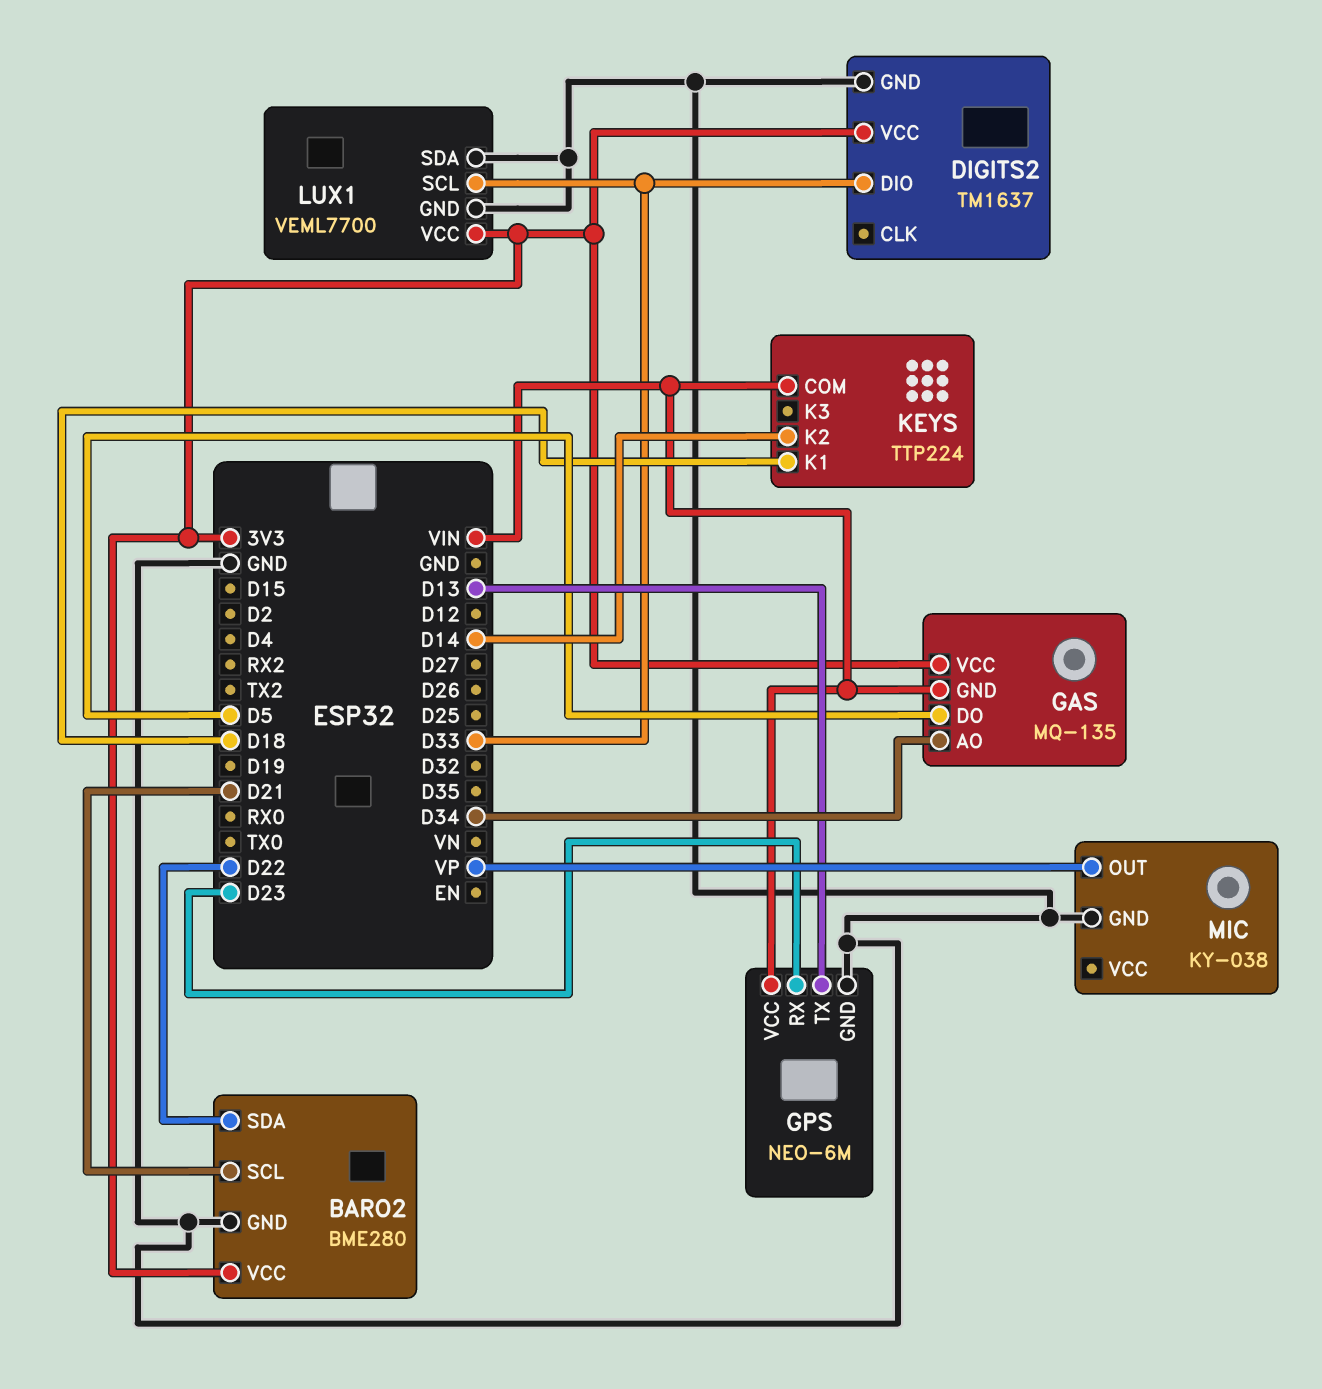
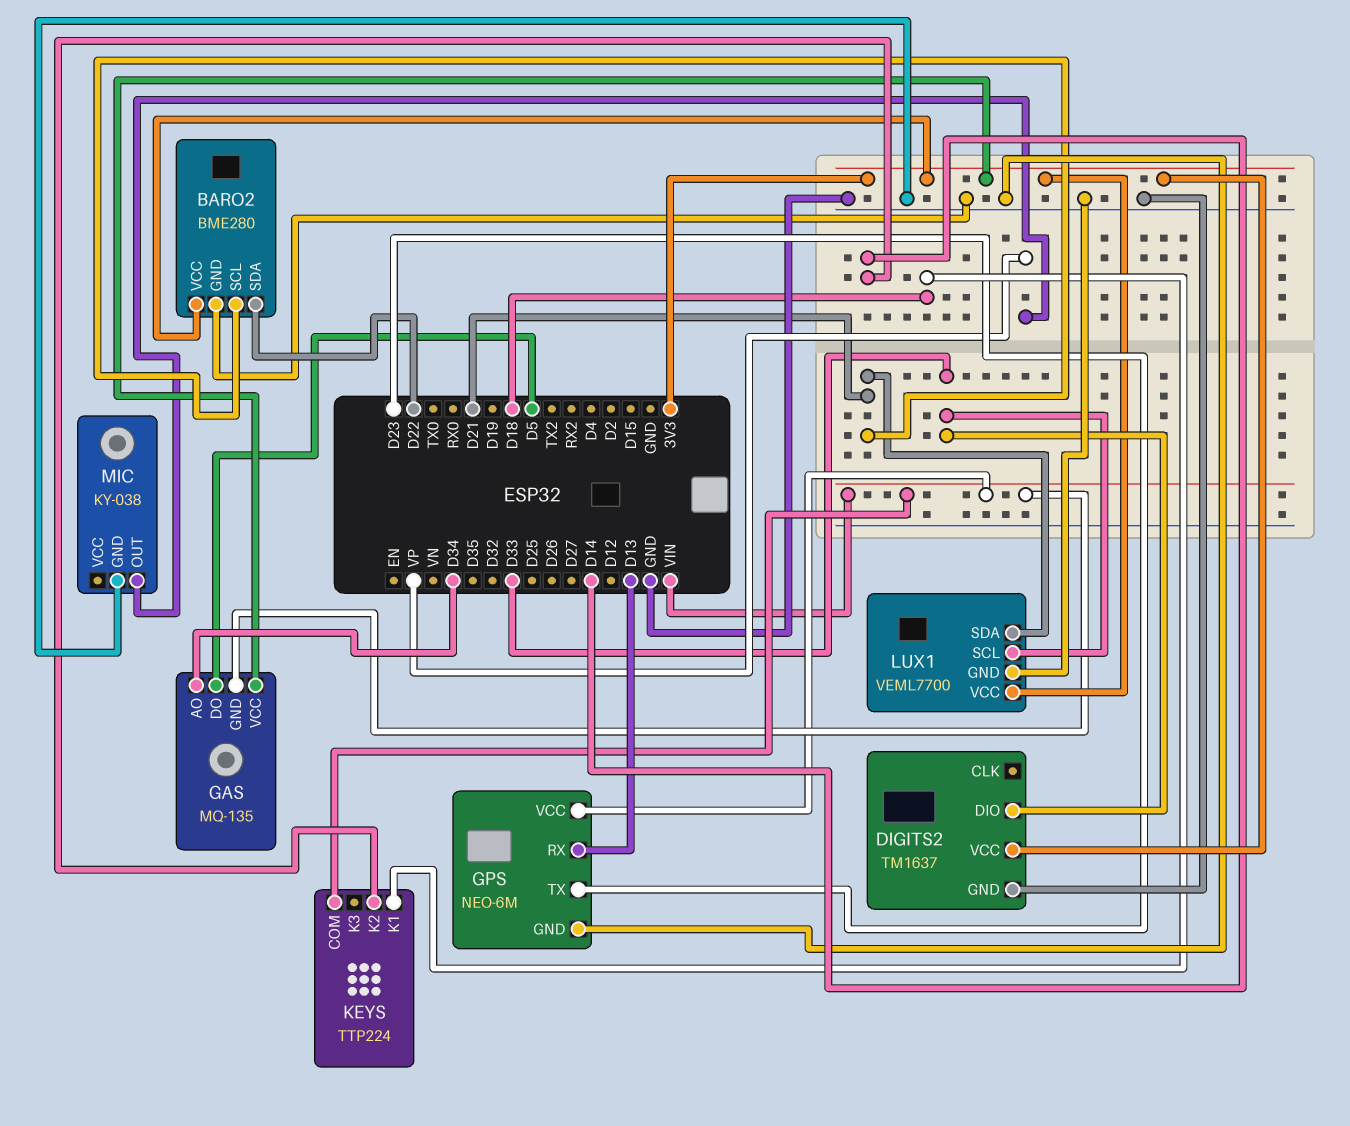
GPS pin RX: D23 -> D13
GPS pin TX: D13 -> D23
LUX1 pin SDA: GND -> D21

